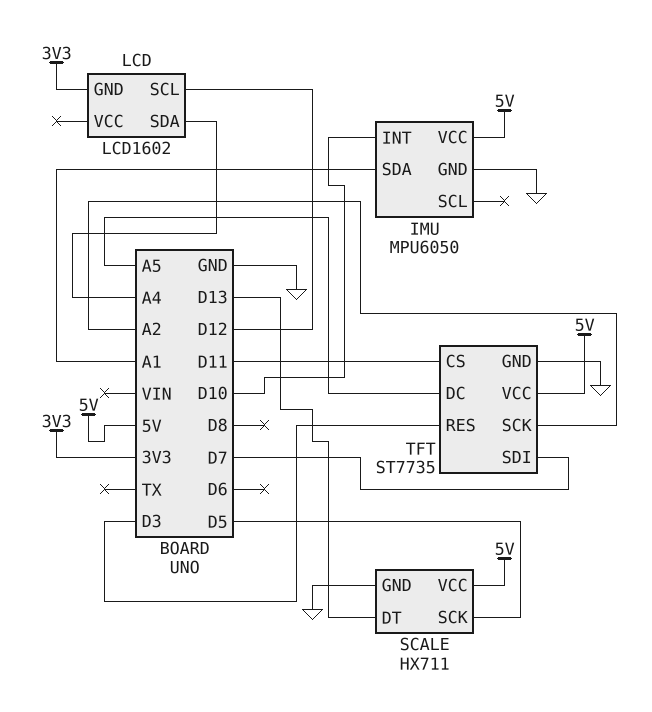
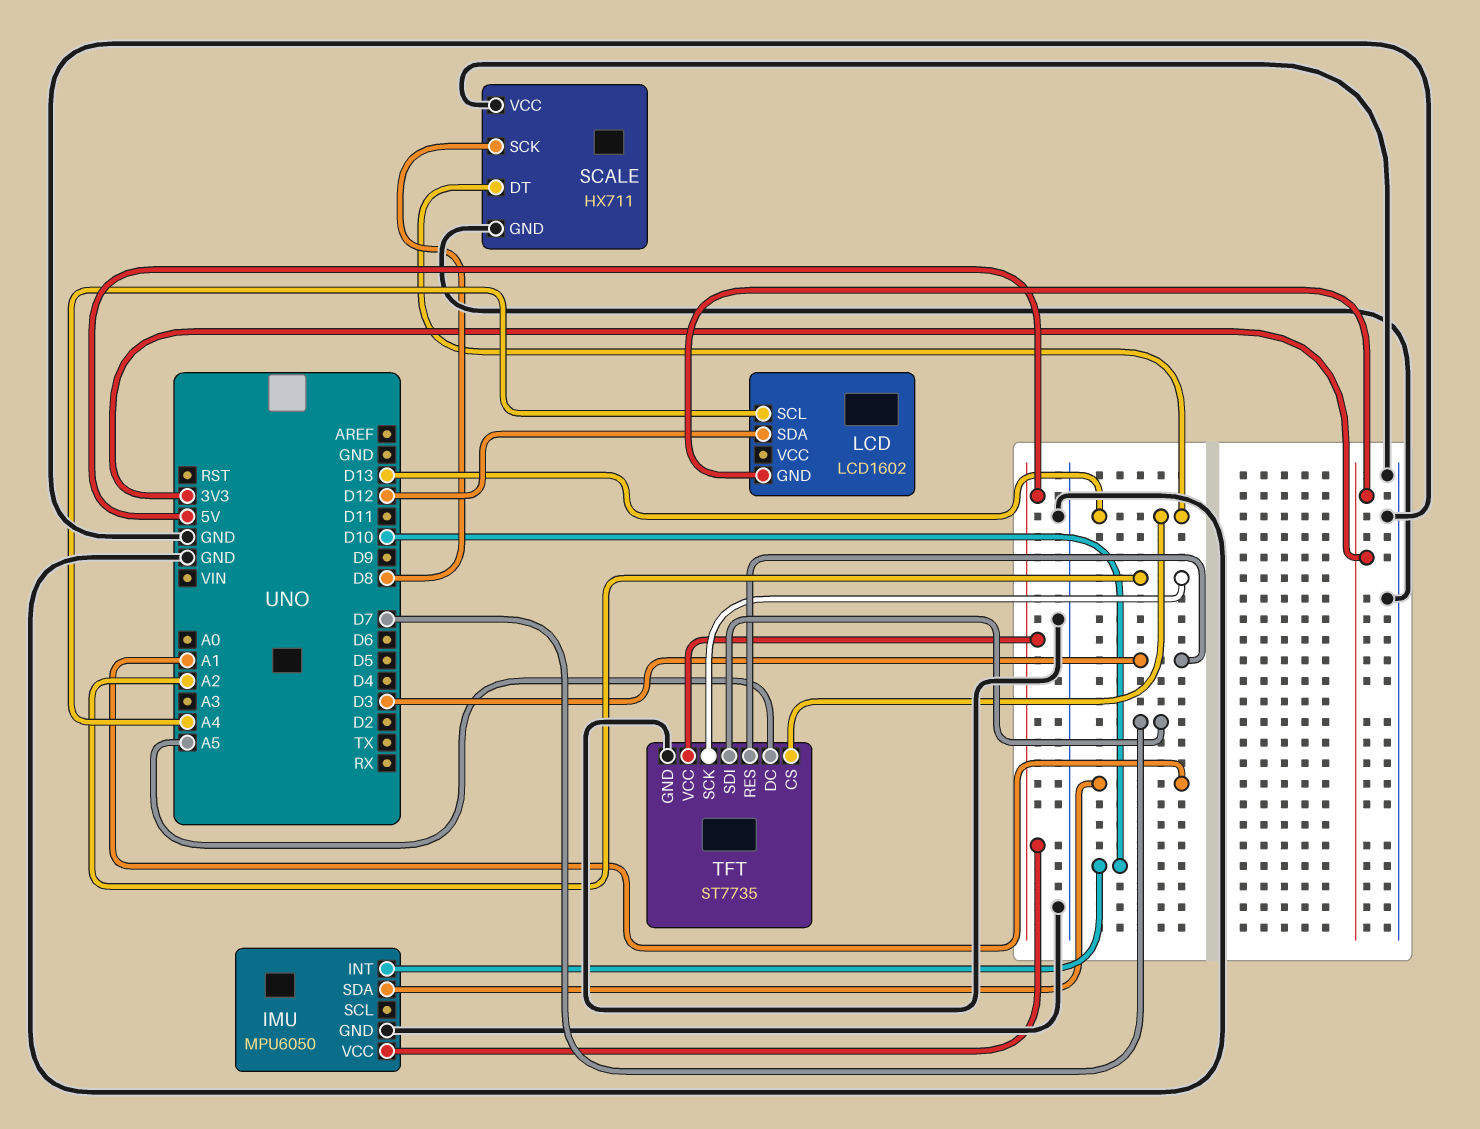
LCD pin SCL: D12 -> A4
LCD pin SDA: A4 -> D12
SCALE pin SCK: D5 -> D8
SCALE pin VCC: 5V -> GND
TFT pin CS: D11 -> D13

